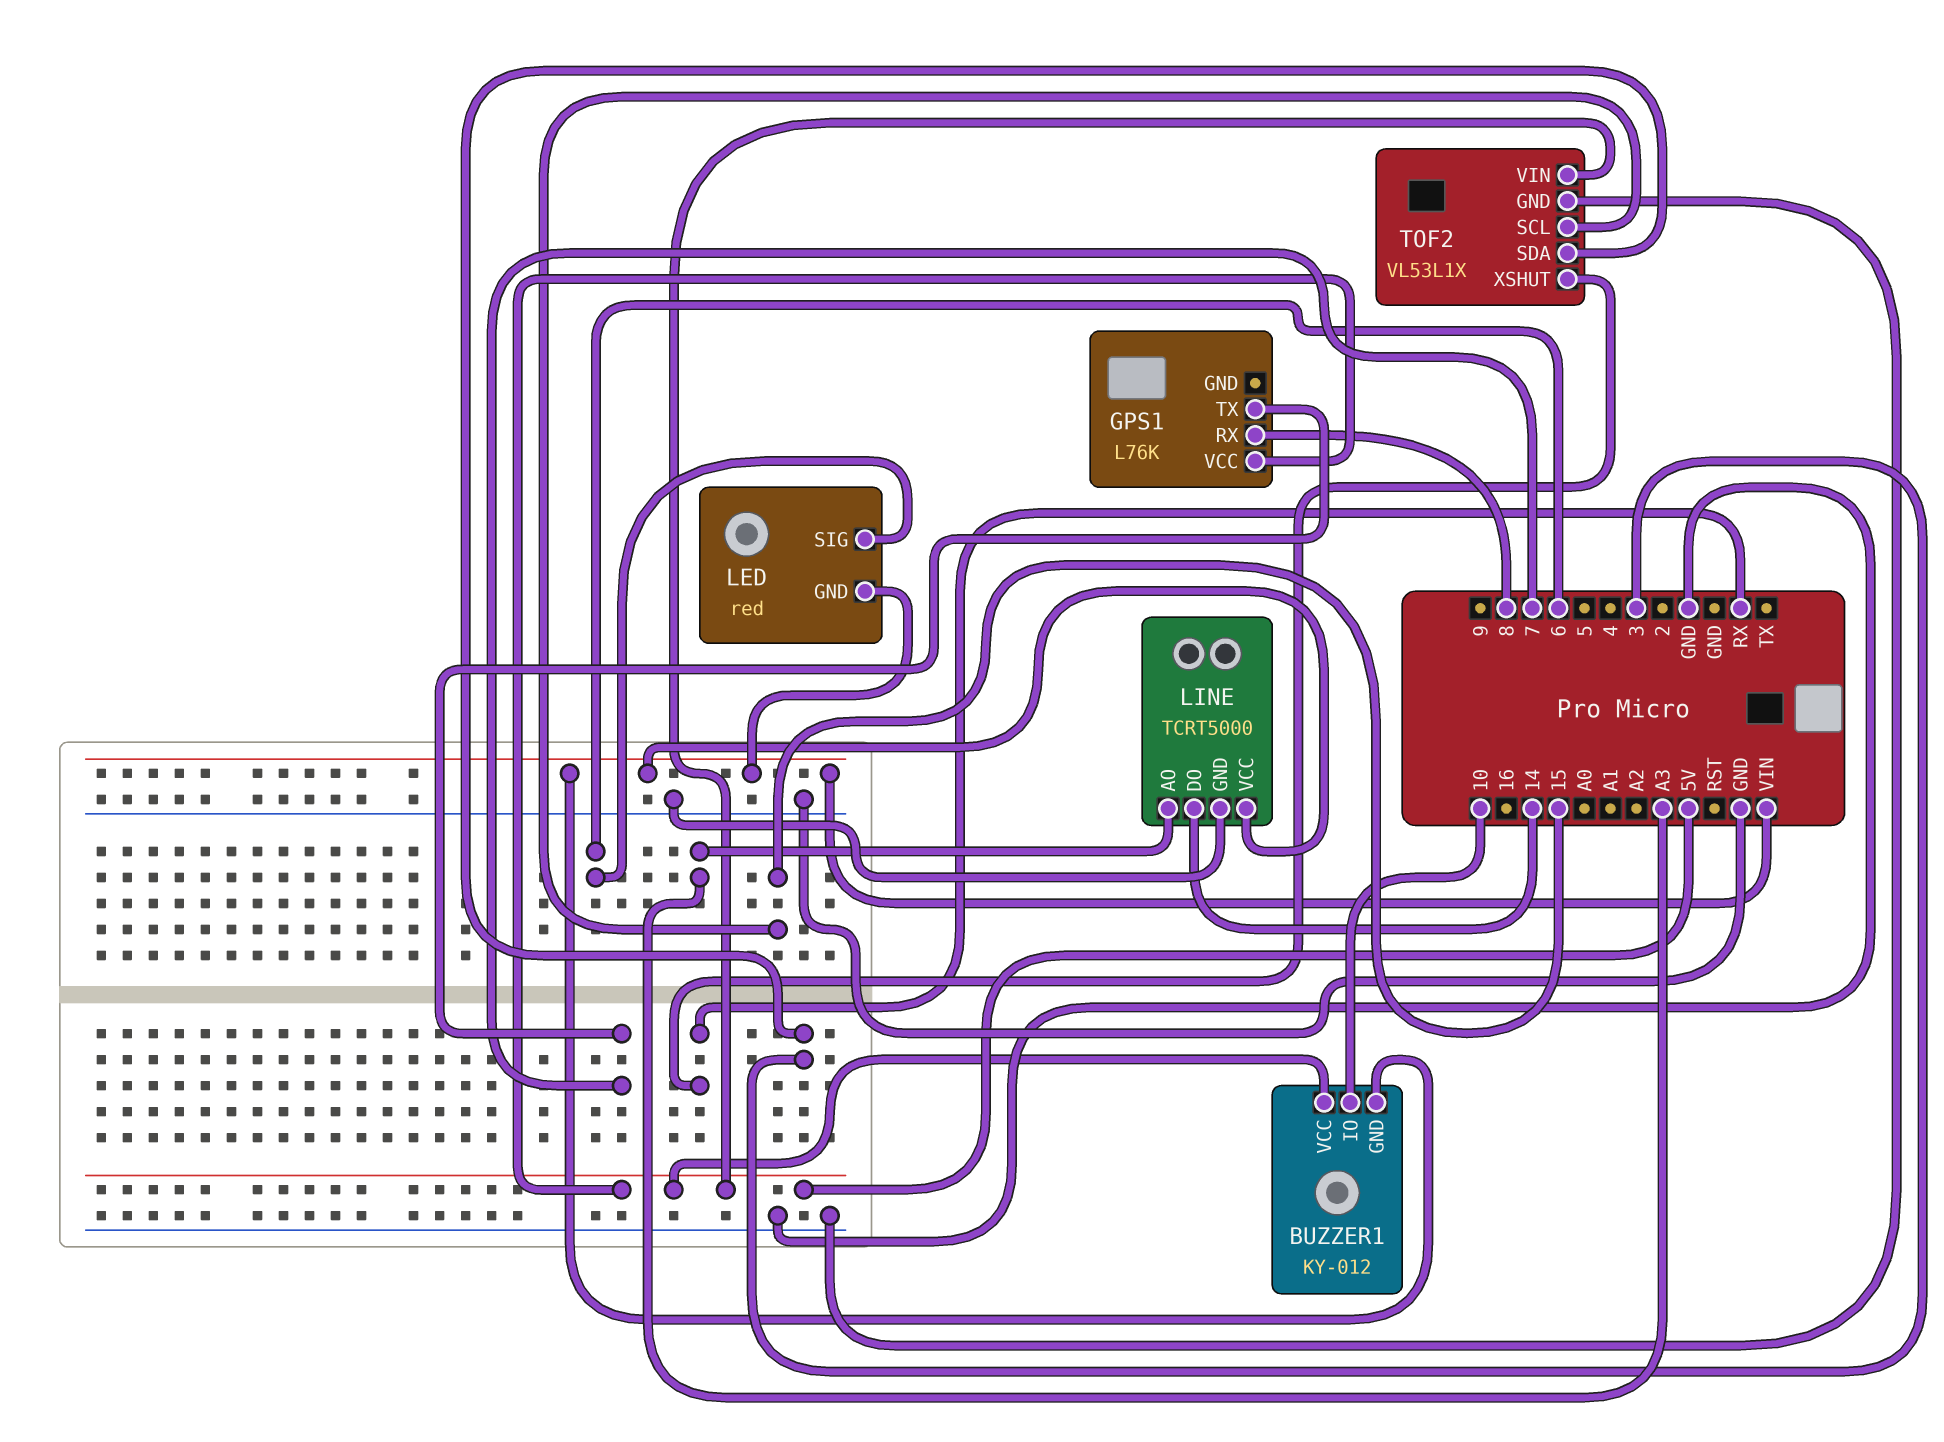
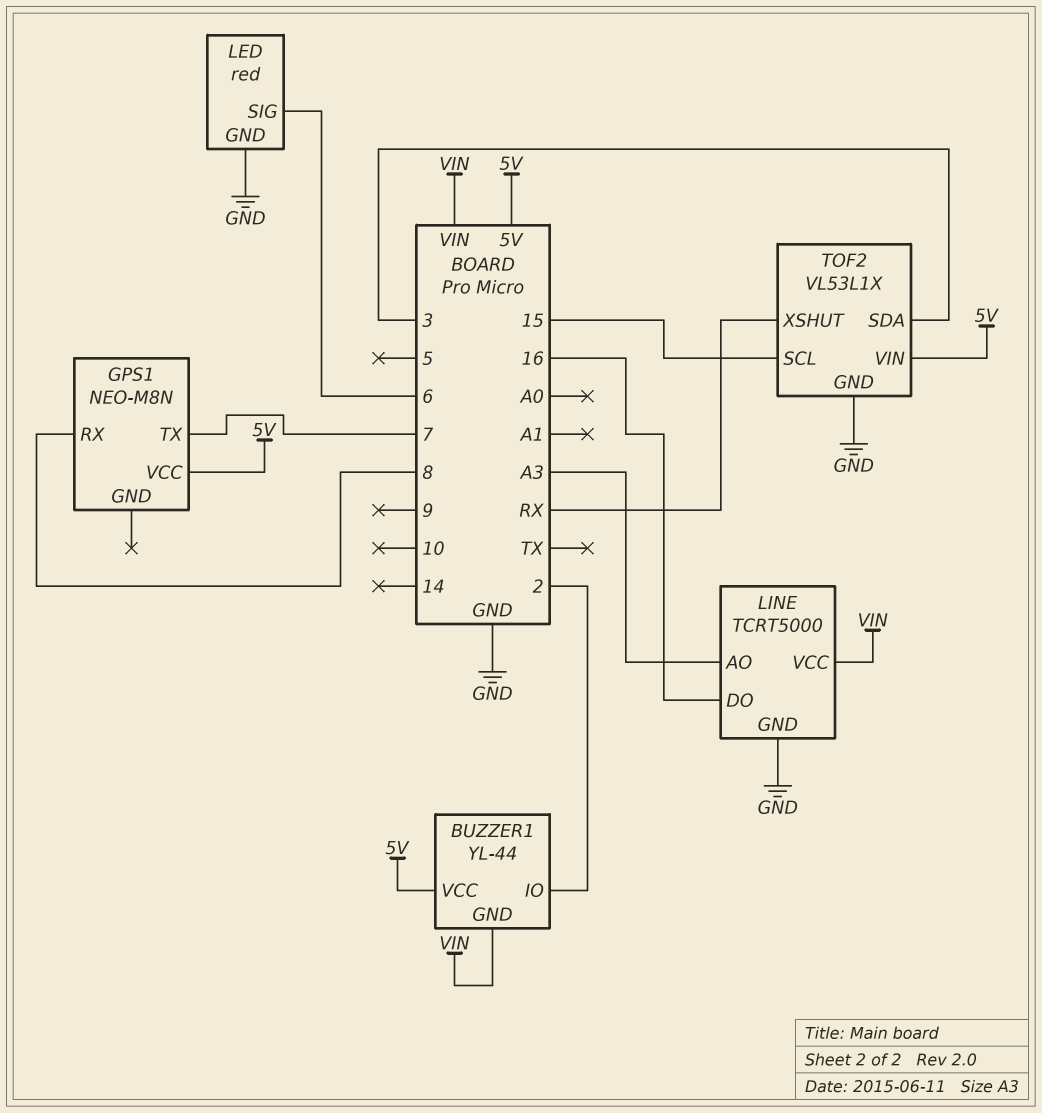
BUZZER1: KY-012 -> YL-44
BUZZER1 pin IO: 10 -> 2
GPS1: L76K -> NEO-M8N
LED pin GND: VIN -> GND
LINE pin DO: 14 -> 16

